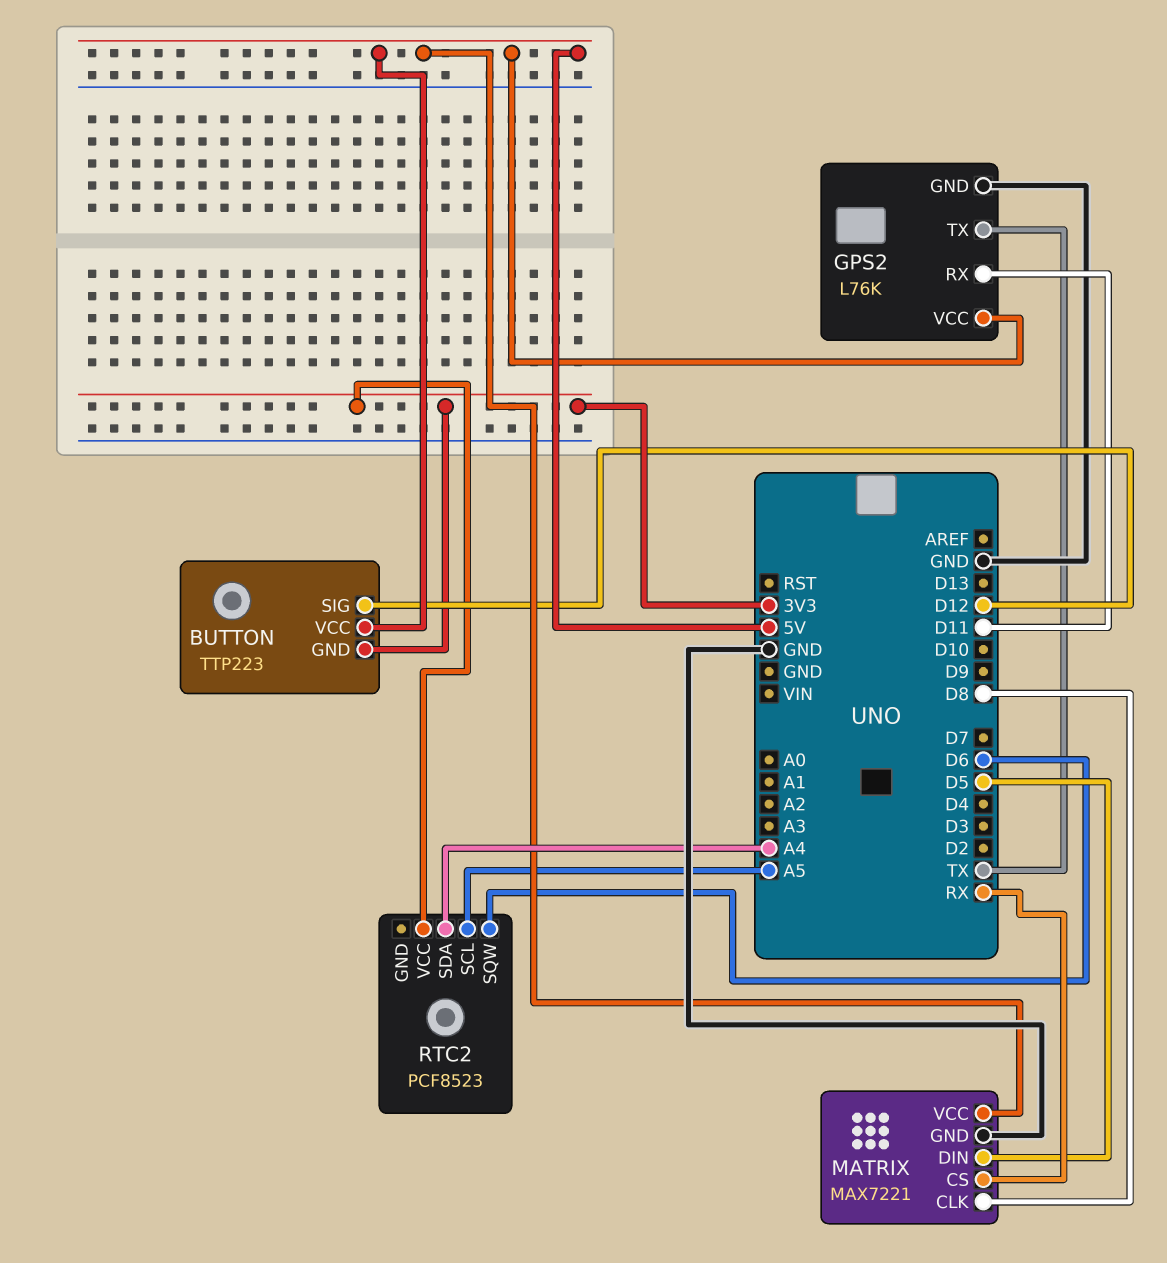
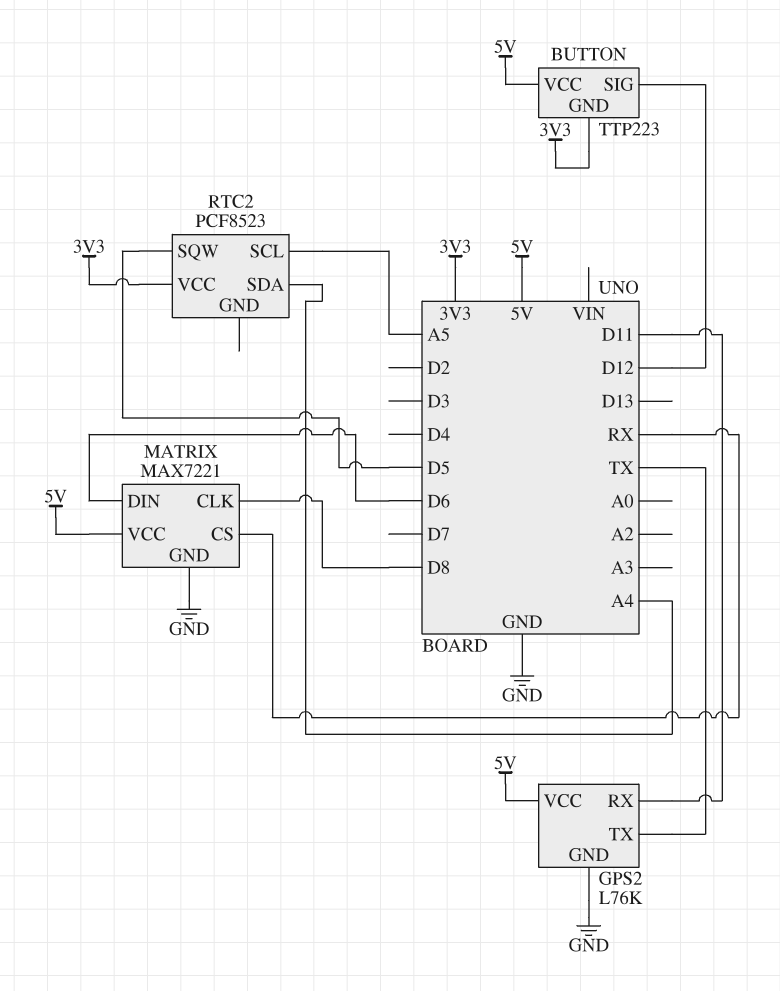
MATRIX pin DIN: D5 -> D6
RTC2 pin SQW: D6 -> D5

